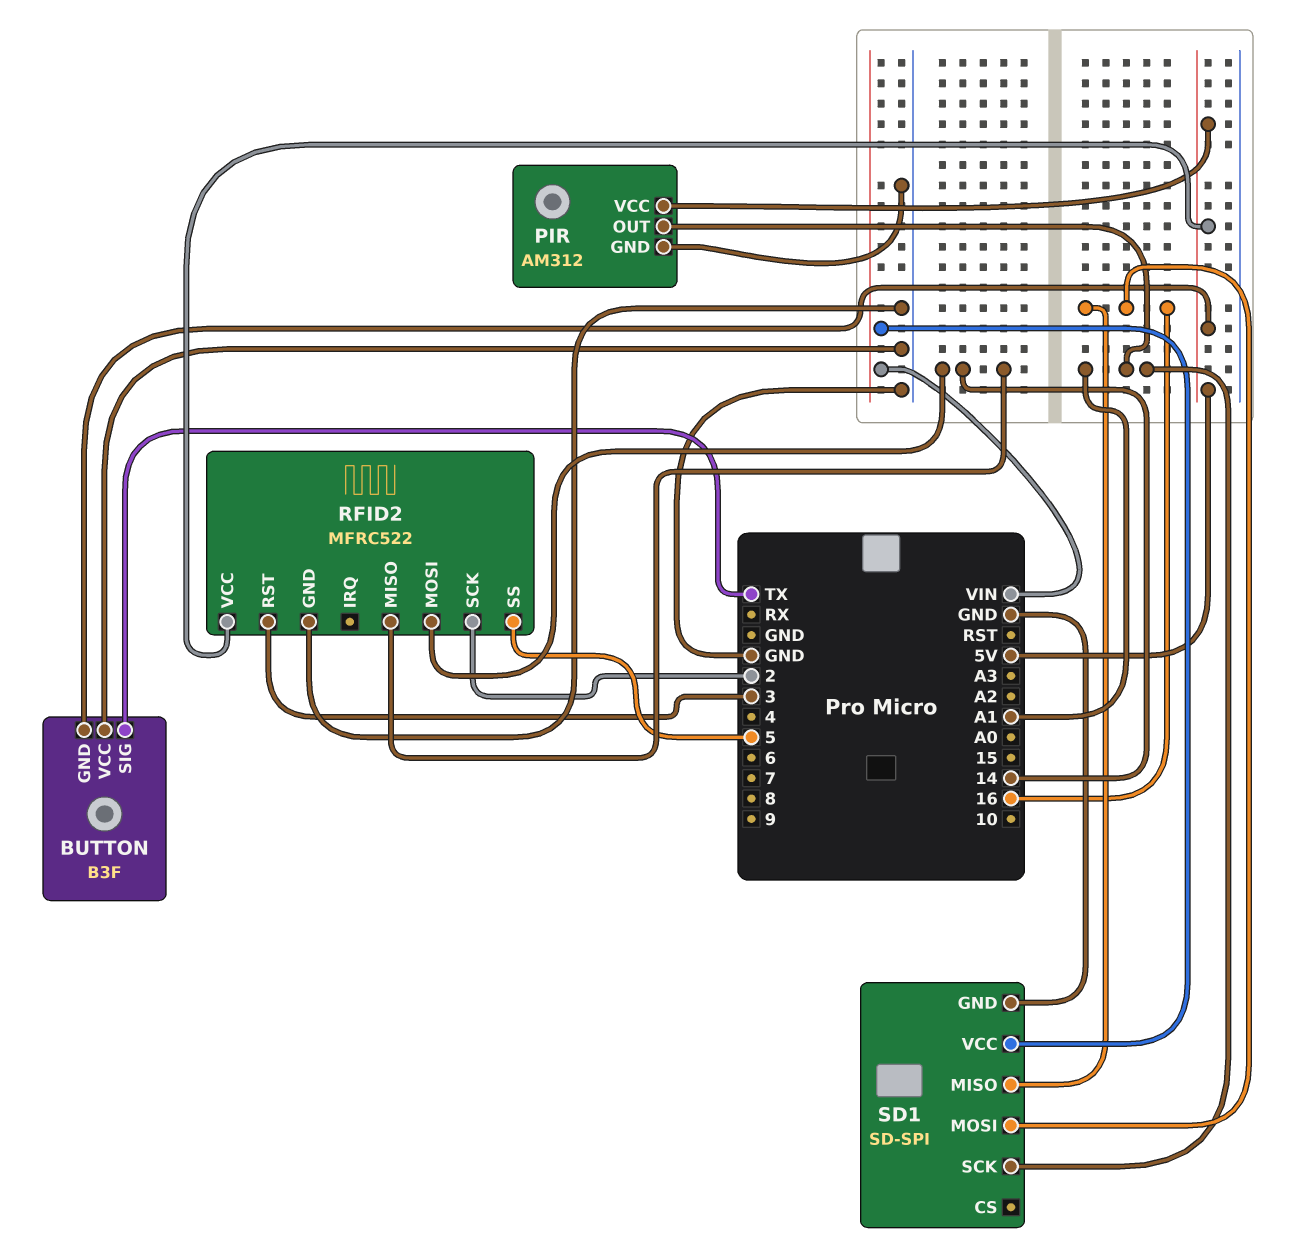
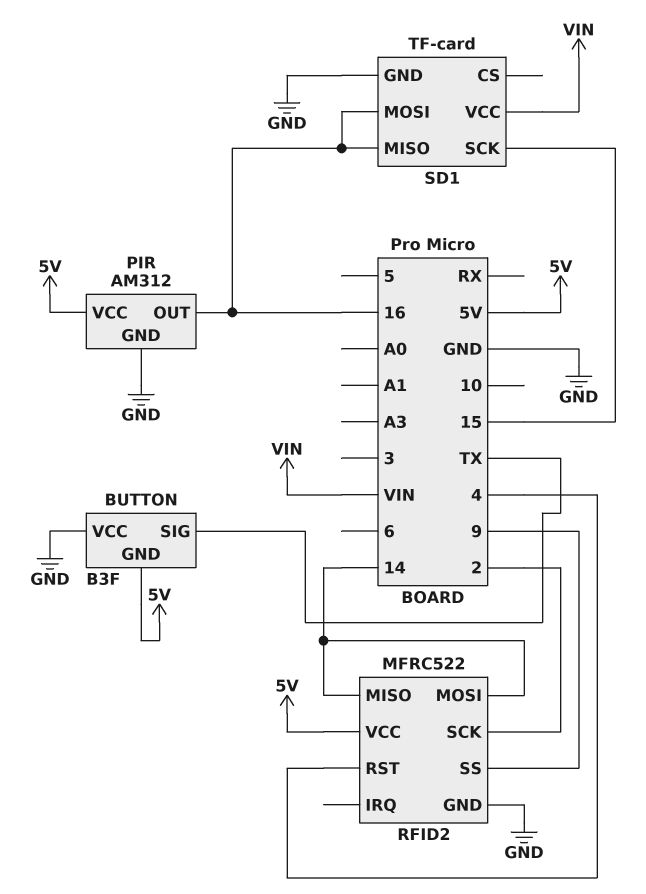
PIR pin OUT: A1 -> 16
RFID2 pin RST: 3 -> 4
RFID2 pin SS: 5 -> 9
SD1: SD-SPI -> TF-card
SD1 pin SCK: A1 -> 15

